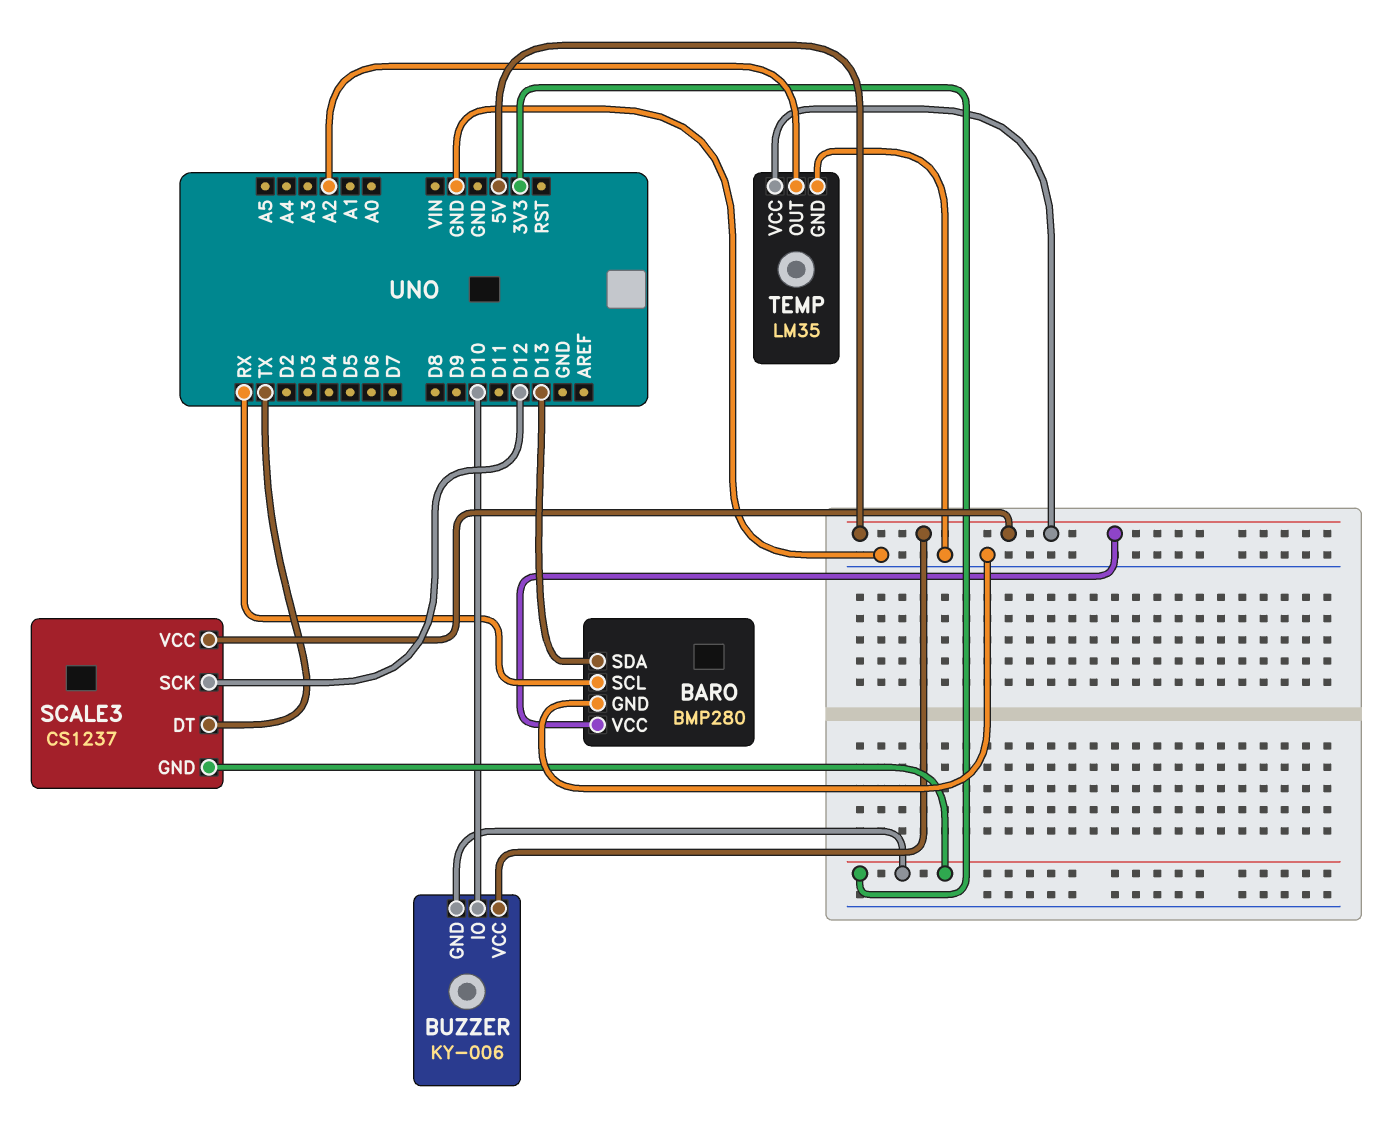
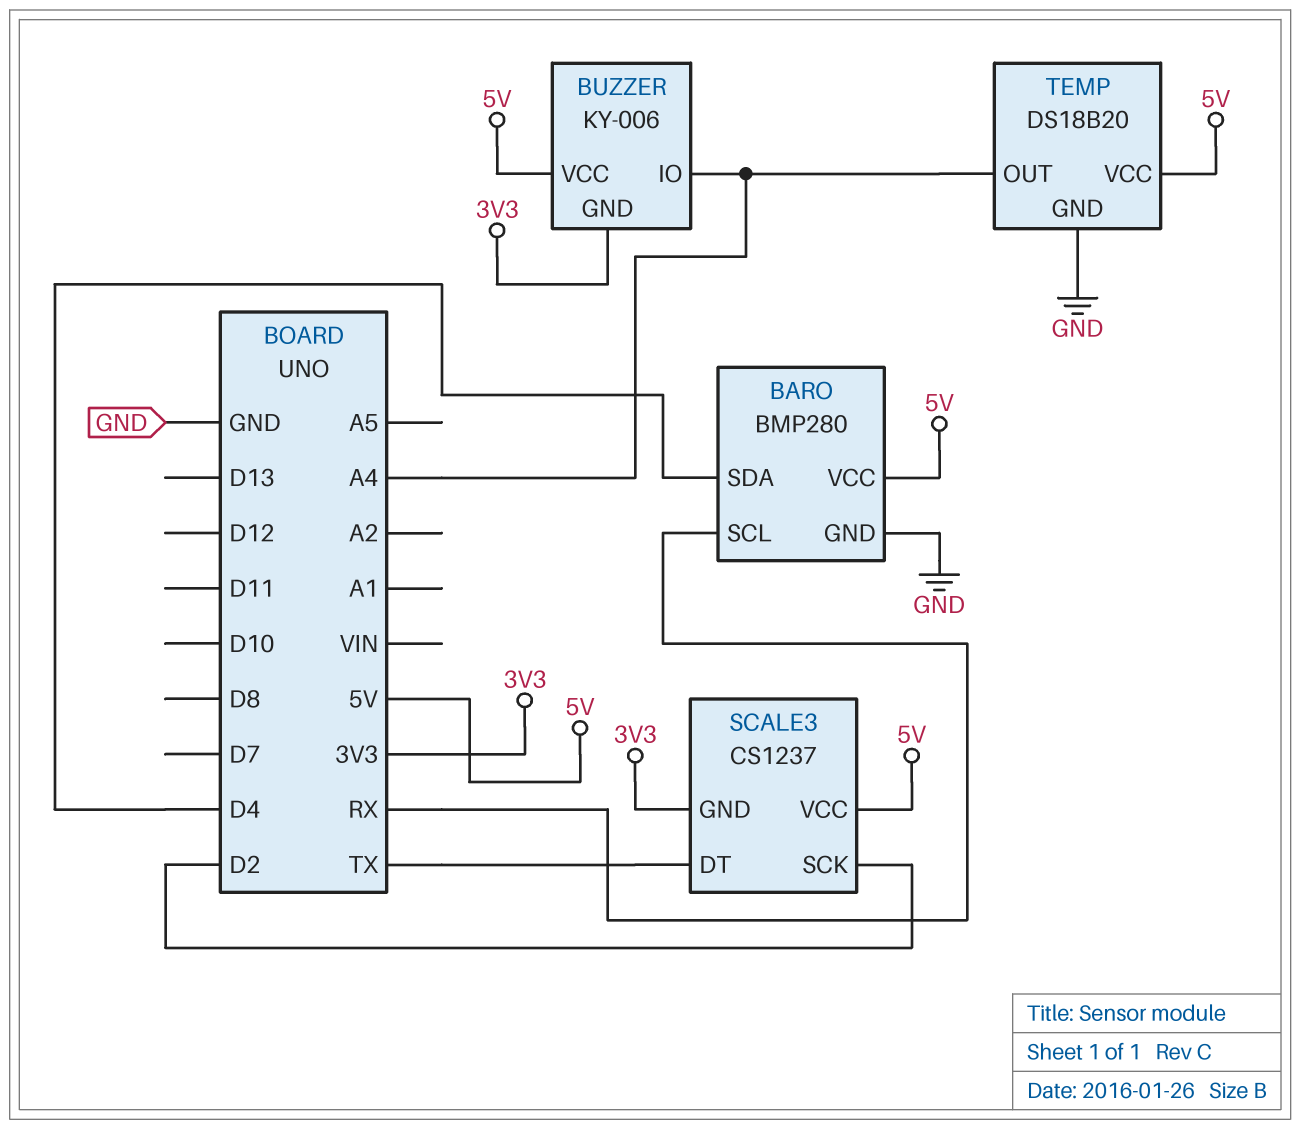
BARO pin SDA: D13 -> D4
BUZZER pin IO: D10 -> A4
SCALE3 pin SCK: D12 -> D2
TEMP: LM35 -> DS18B20
TEMP pin OUT: A2 -> A4

